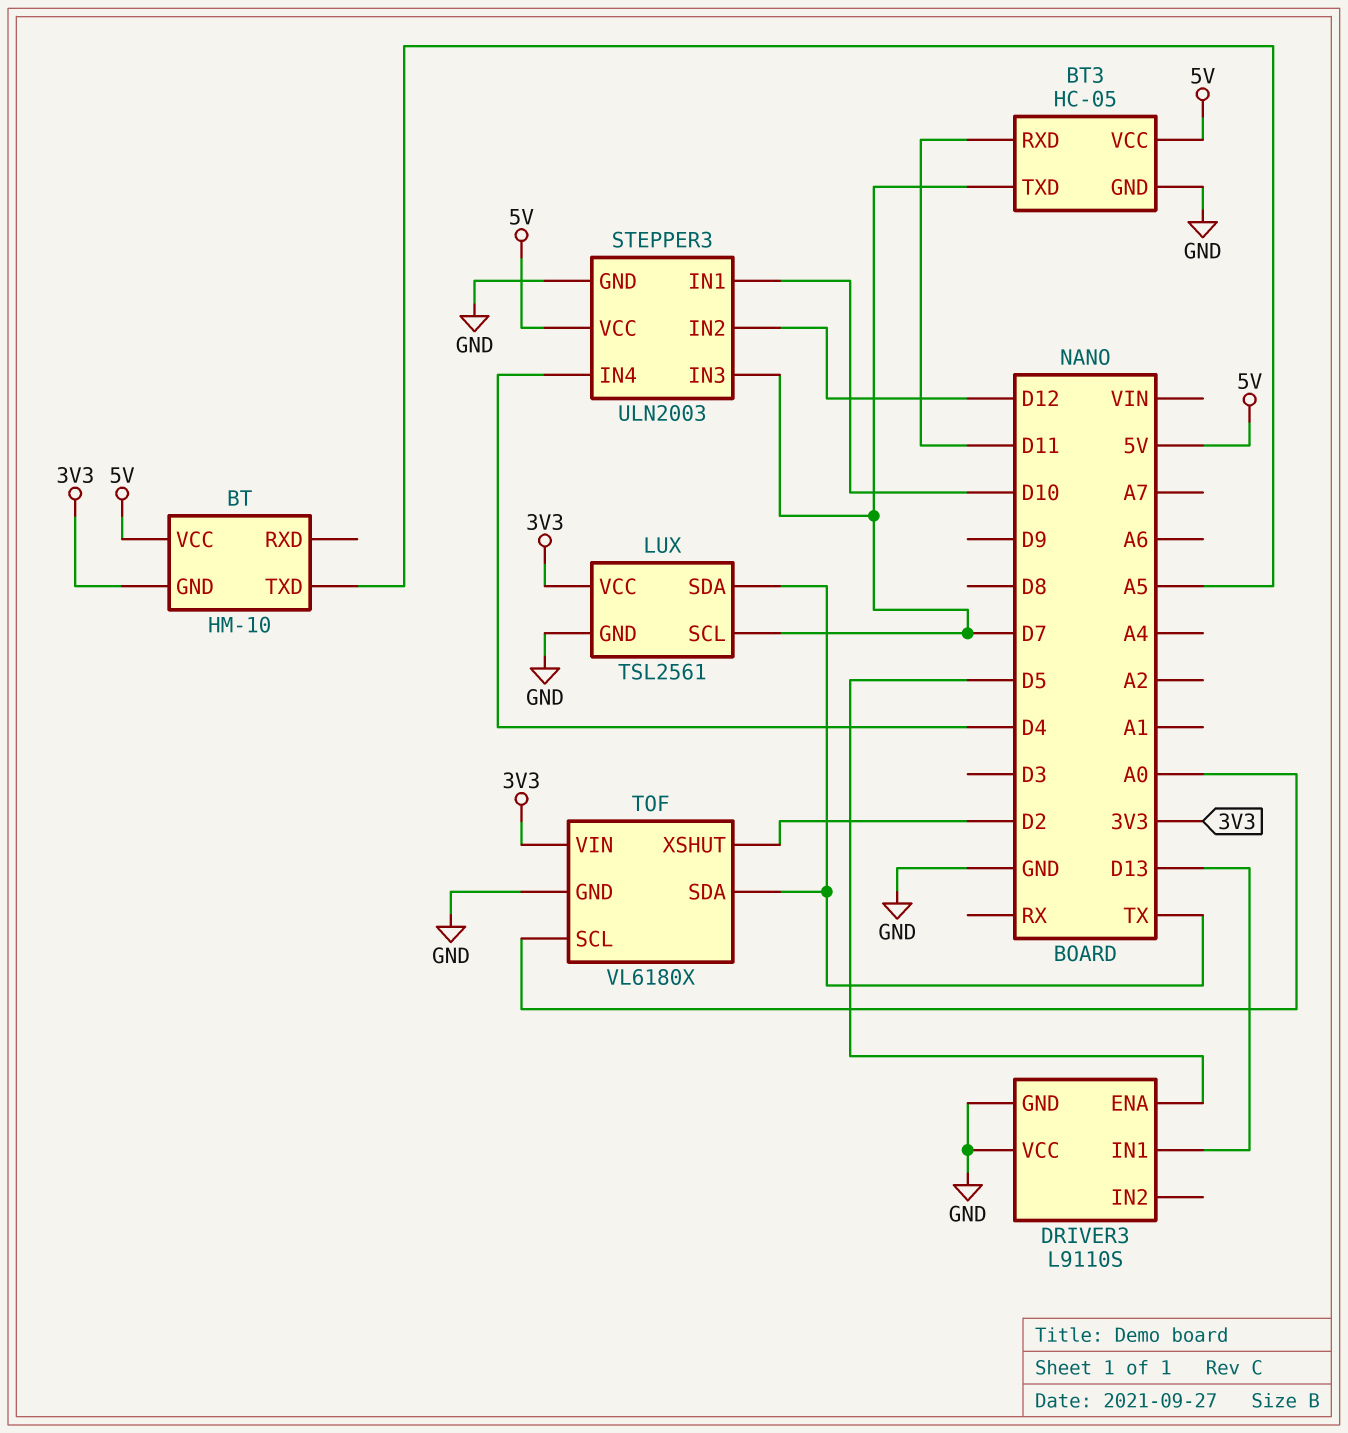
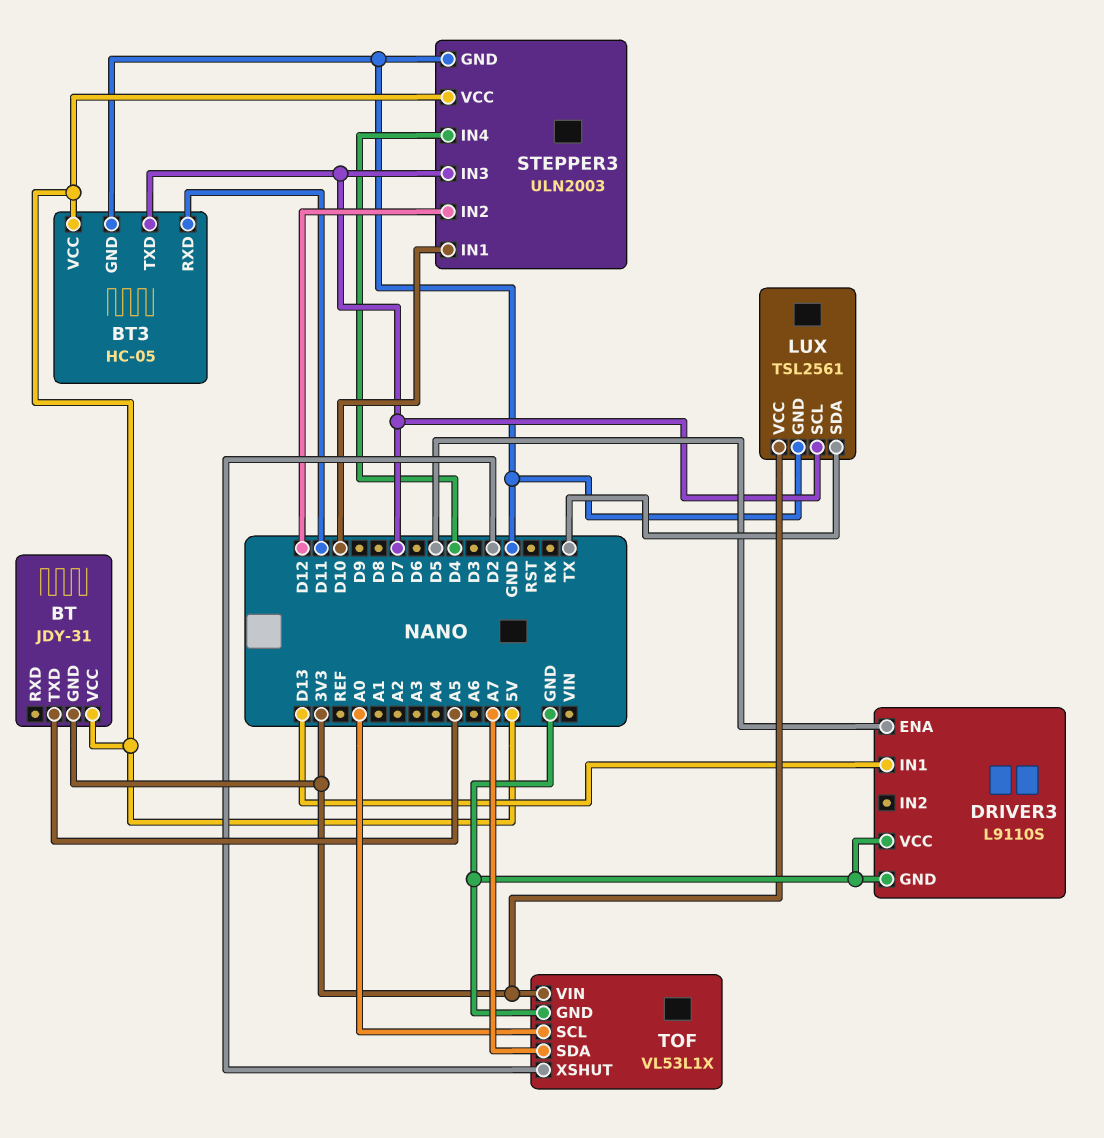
BT: HM-10 -> JDY-31
TOF: VL6180X -> VL53L1X
TOF pin SDA: TX -> A7

